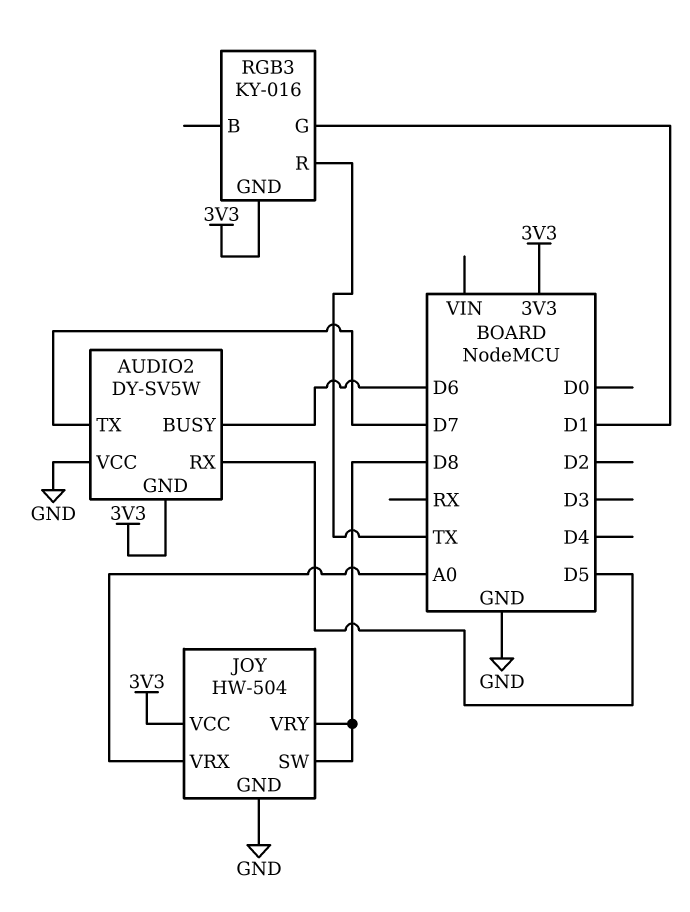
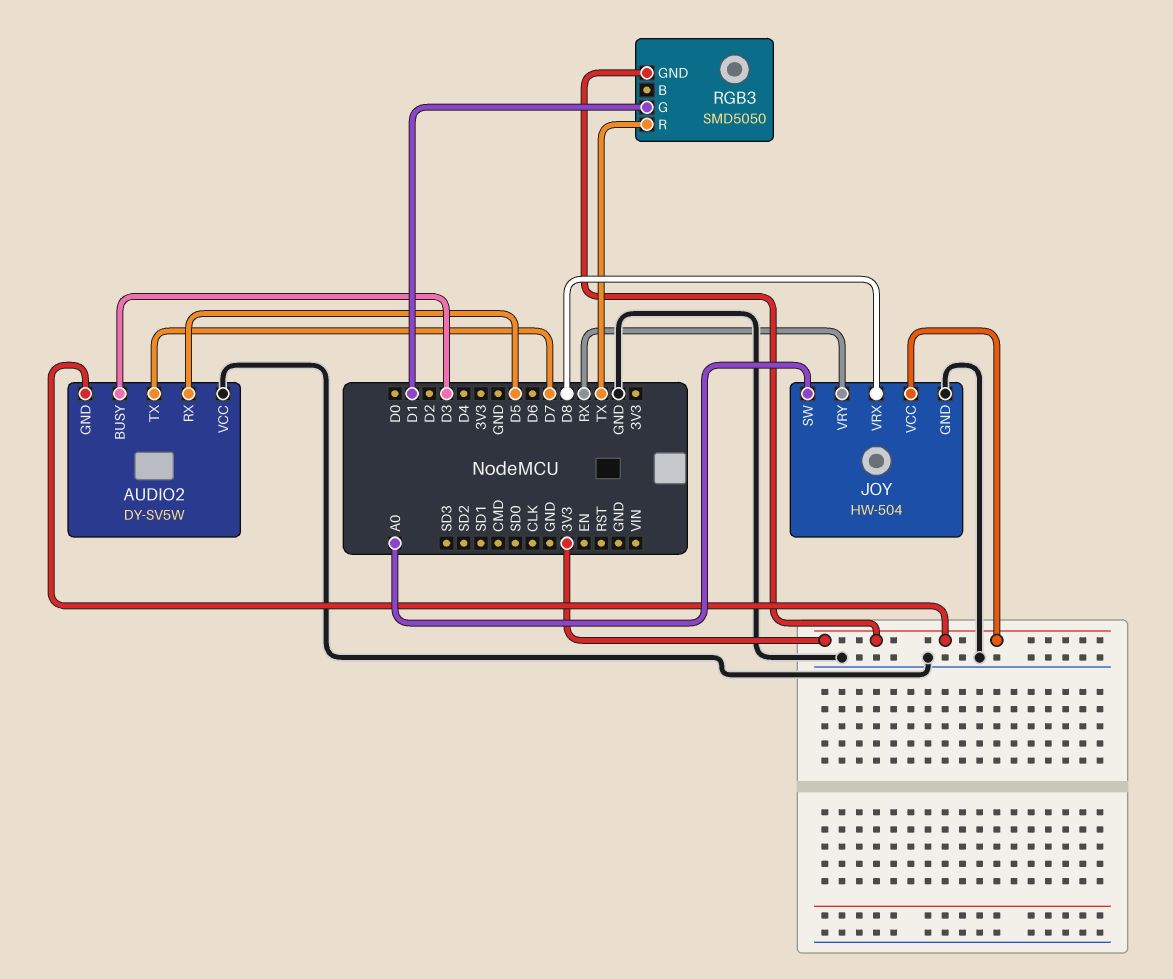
AUDIO2 pin BUSY: D6 -> D3
JOY pin SW: D8 -> A0
JOY pin VRX: A0 -> D8
JOY pin VRY: D8 -> RX
RGB3: KY-016 -> SMD5050

